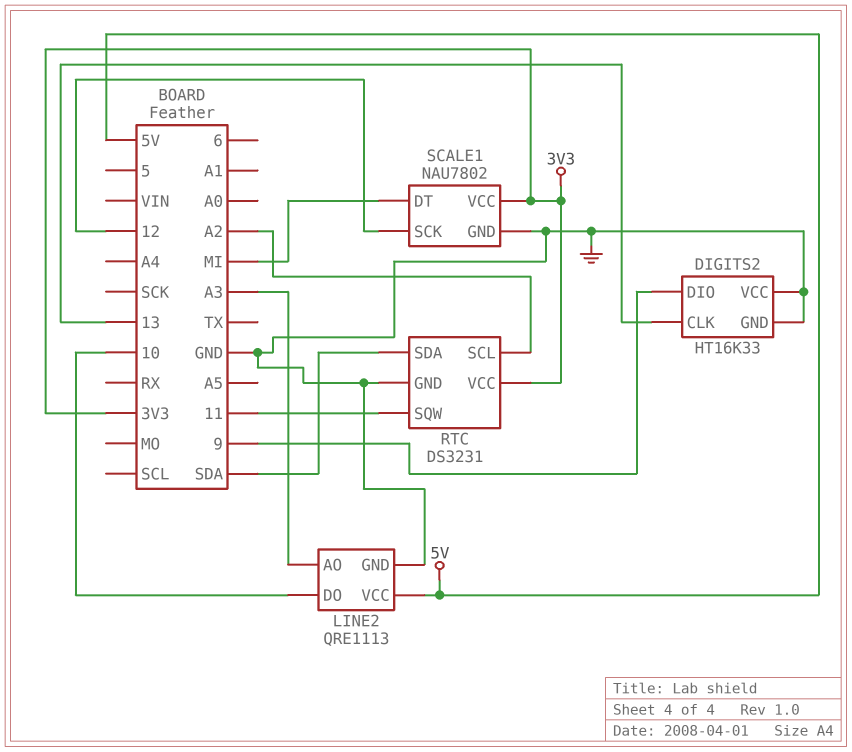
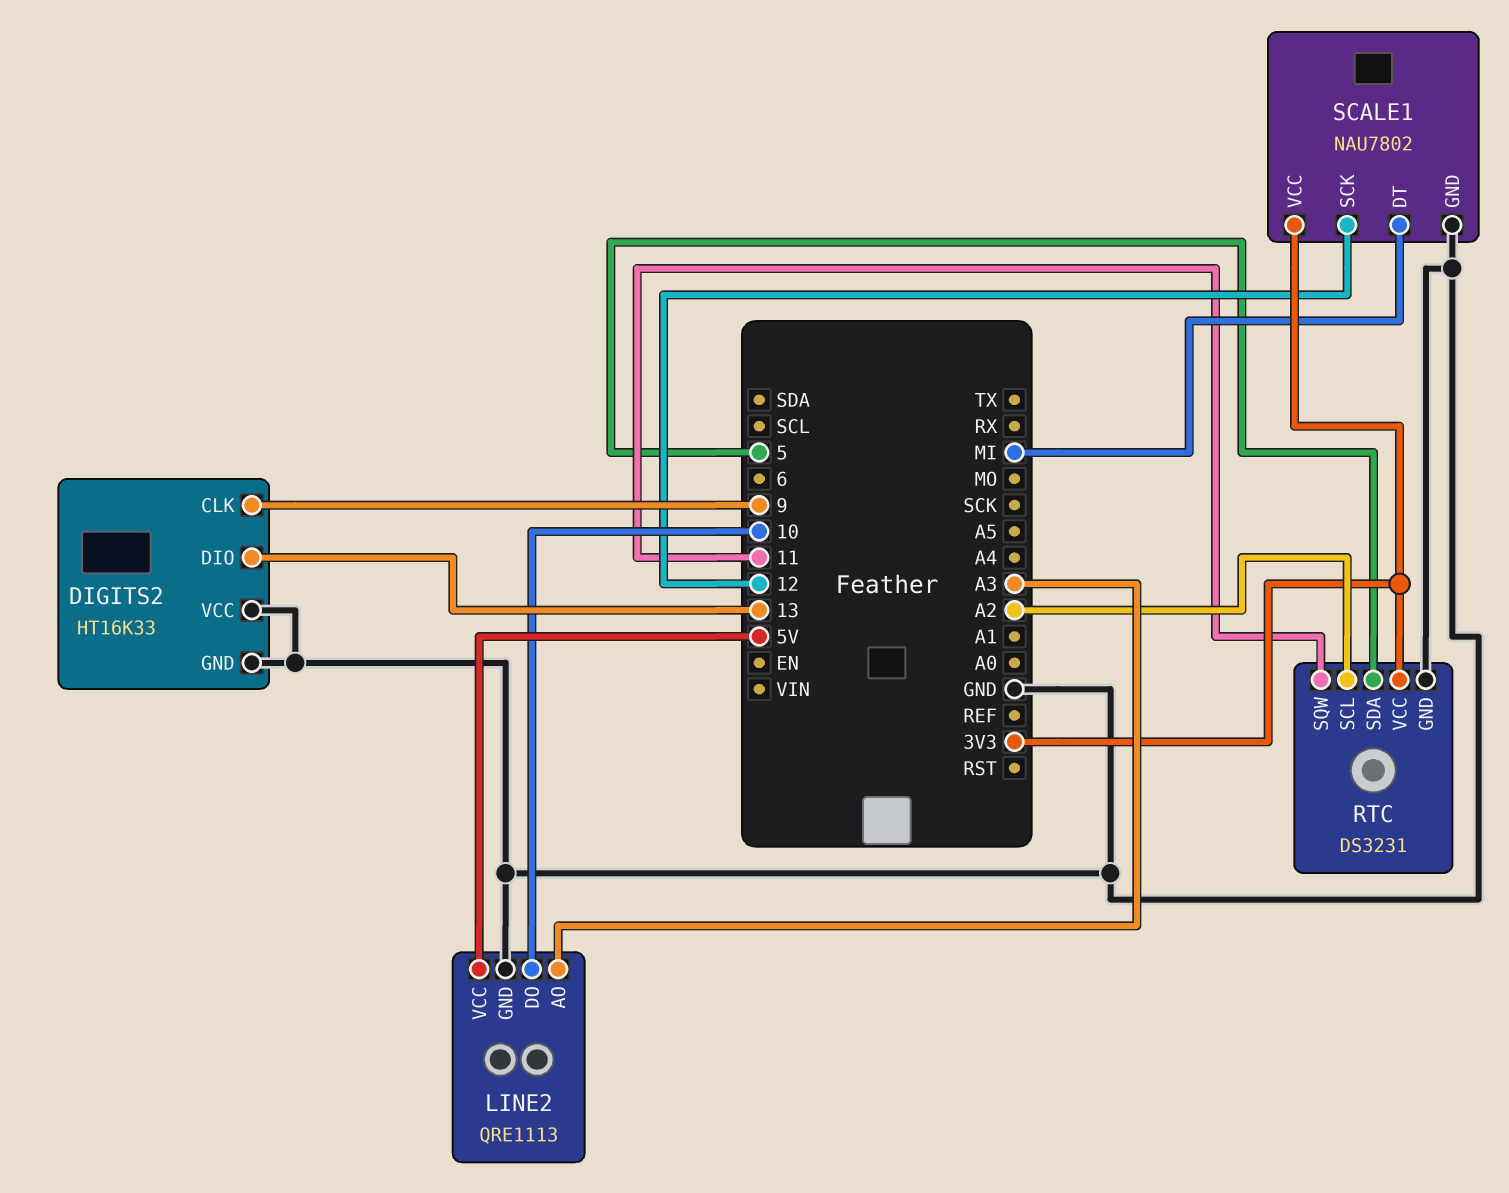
DIGITS2 pin CLK: 13 -> 9
DIGITS2 pin DIO: 9 -> 13
RTC pin SDA: SDA -> 5

